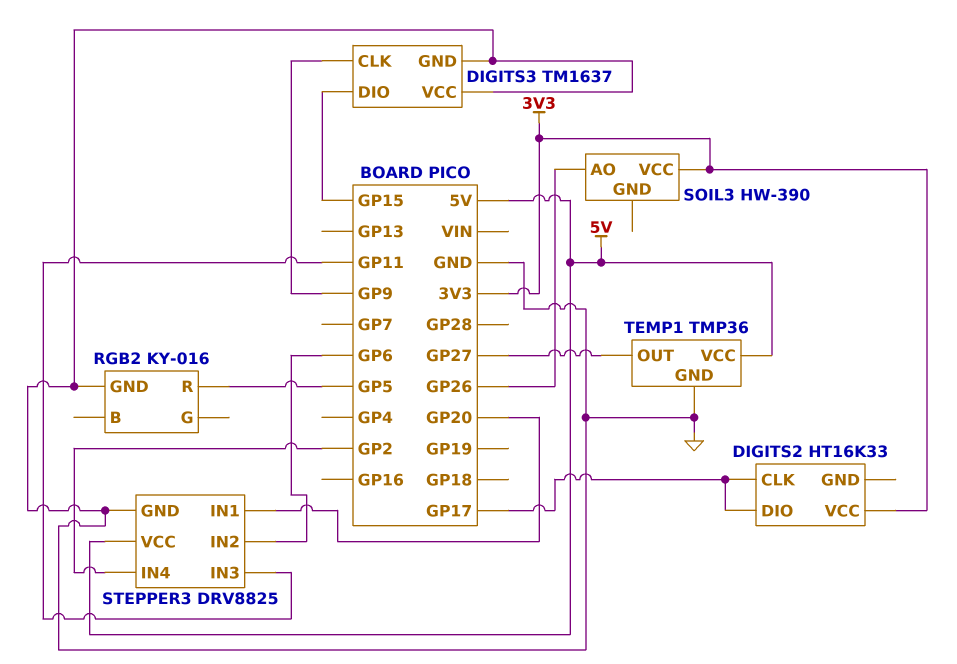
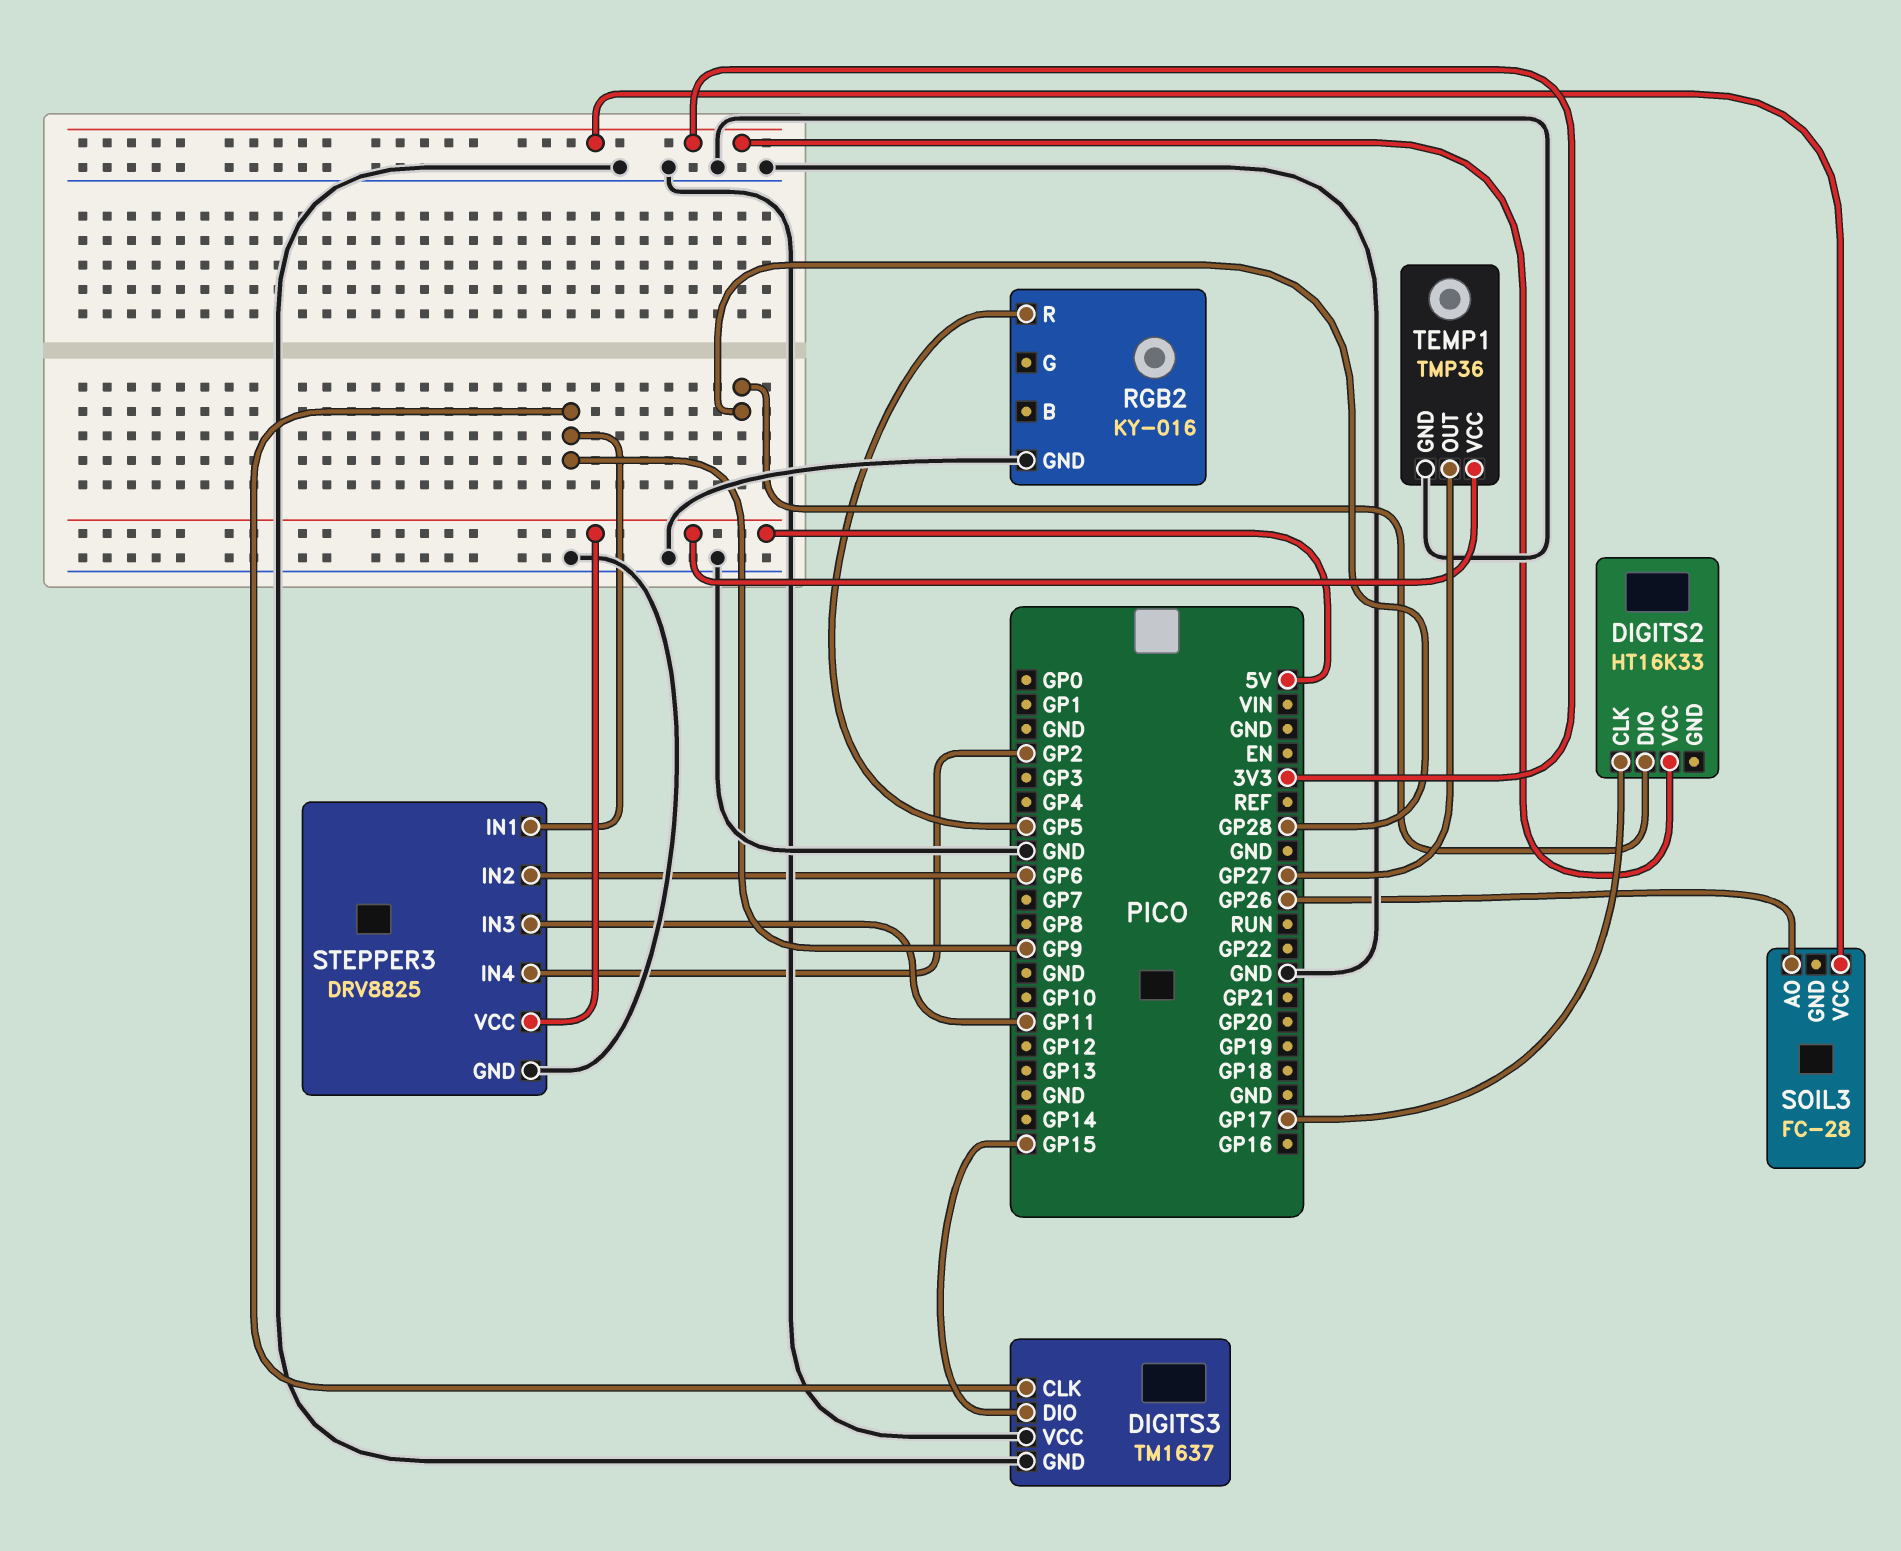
DIGITS2 pin DIO: GP17 -> GP28
SOIL3: HW-390 -> FC-28
STEPPER3 pin IN1: GP20 -> GP9

